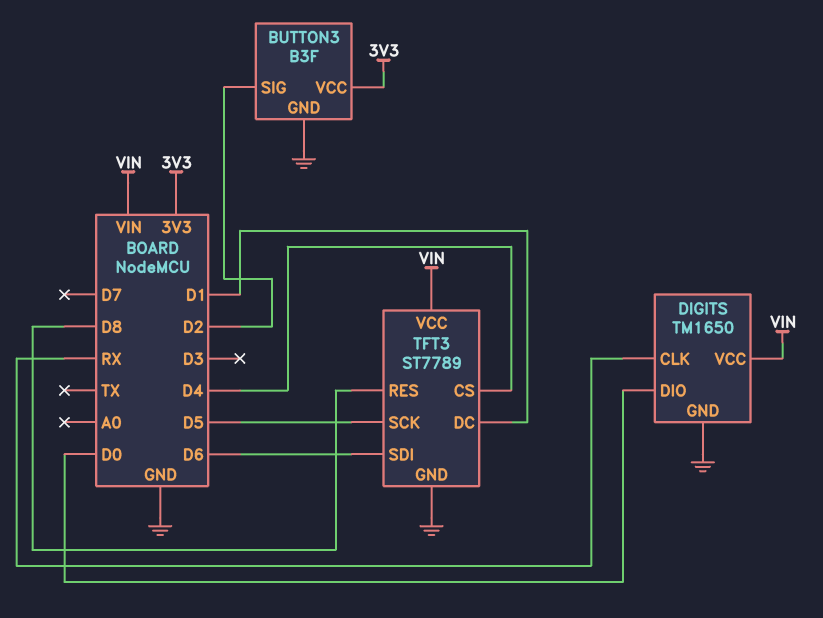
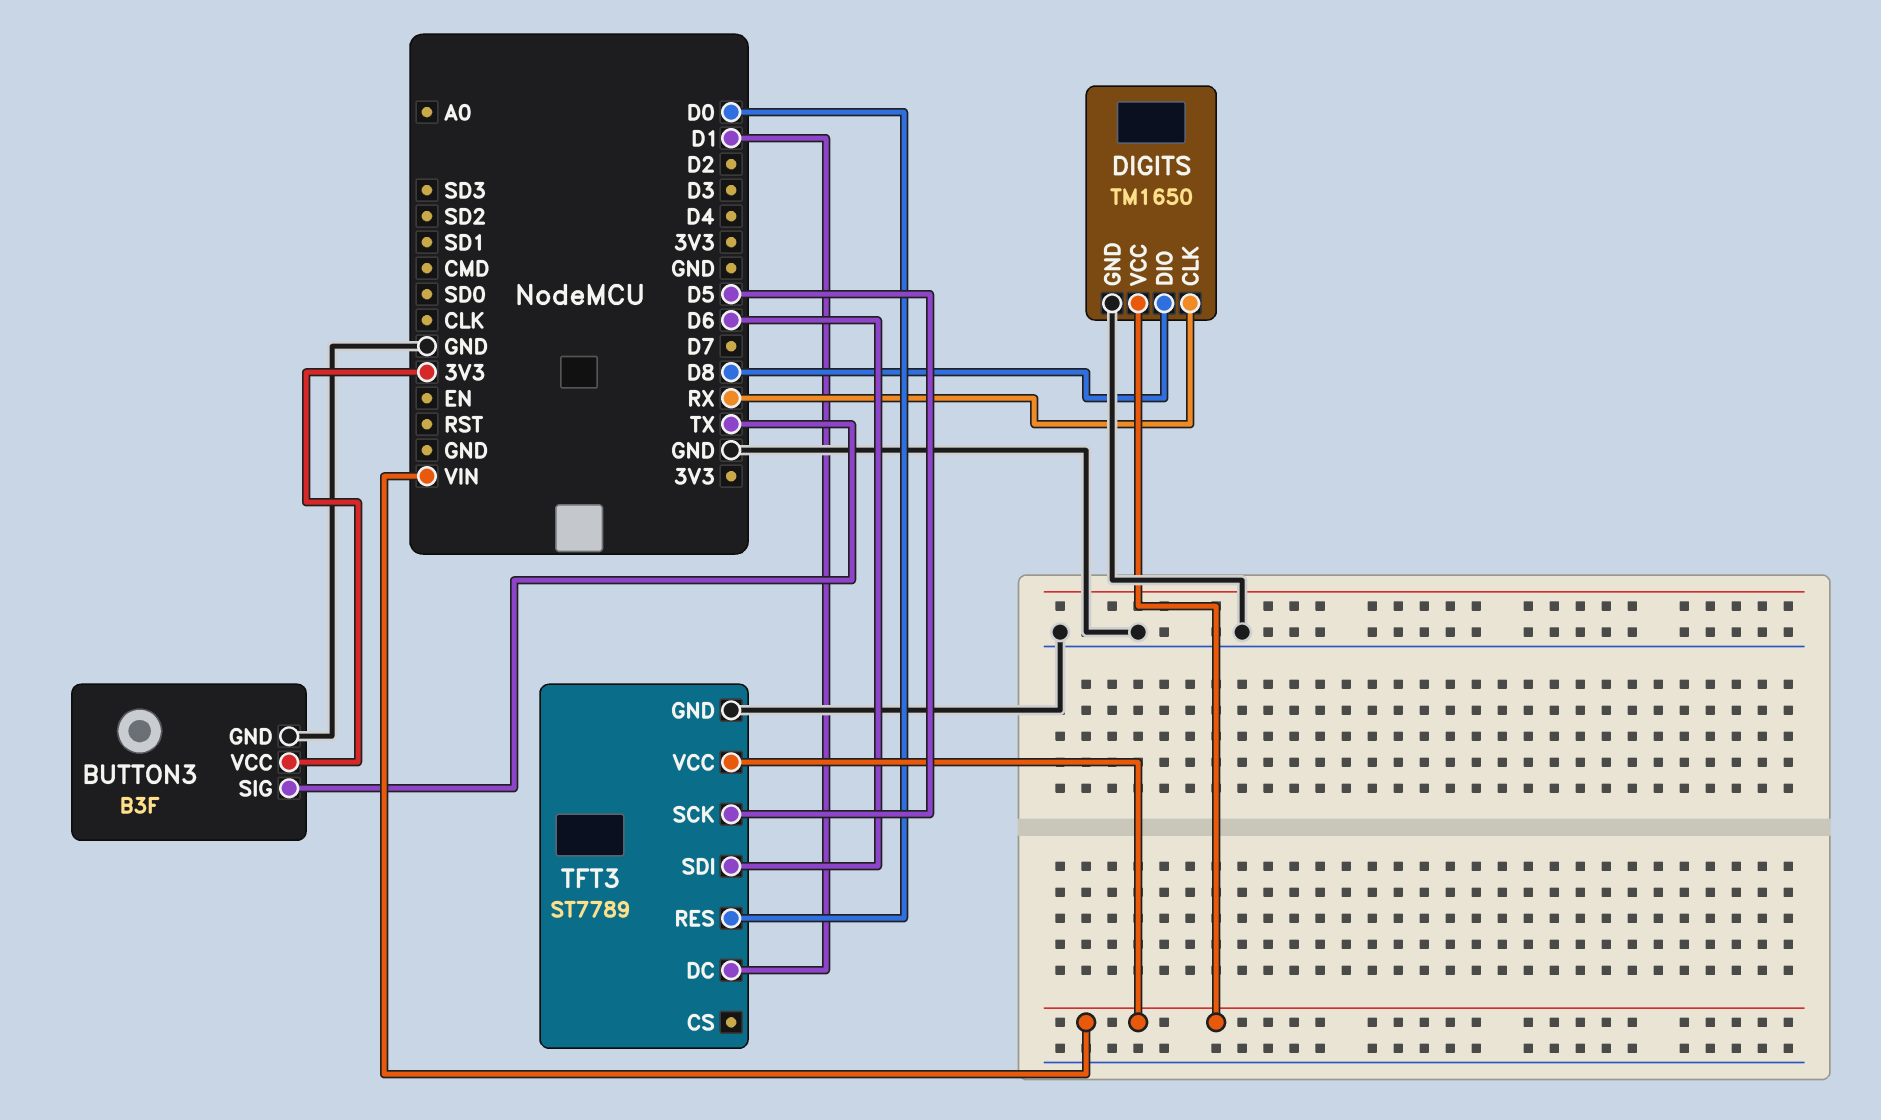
BUTTON3 pin SIG: D2 -> TX
DIGITS pin DIO: D0 -> D8
TFT3 pin CS: D4 -> none
TFT3 pin RES: D8 -> D0

